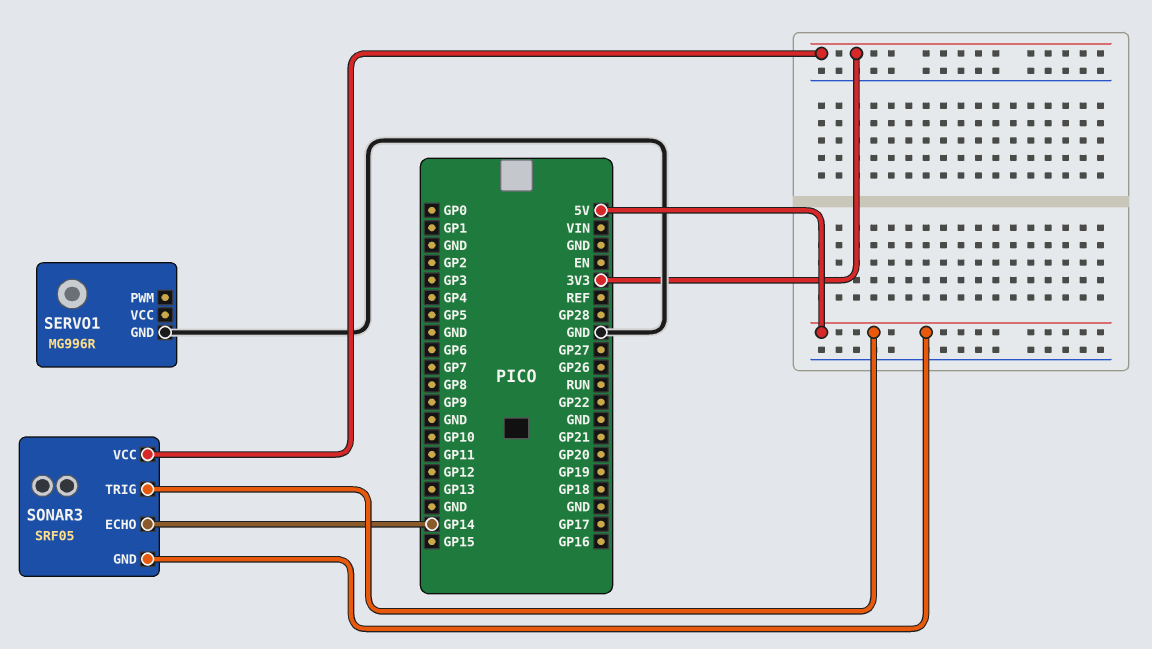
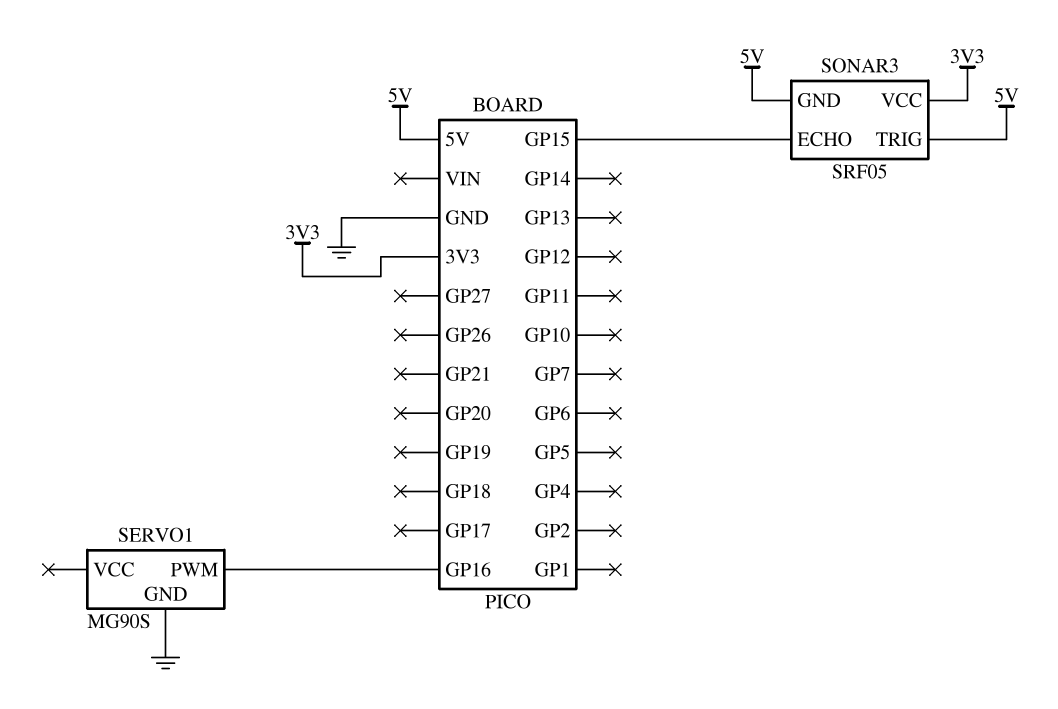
SERVO1: MG996R -> MG90S
SERVO1 pin PWM: none -> GP16
SONAR3 pin ECHO: GP14 -> GP15

